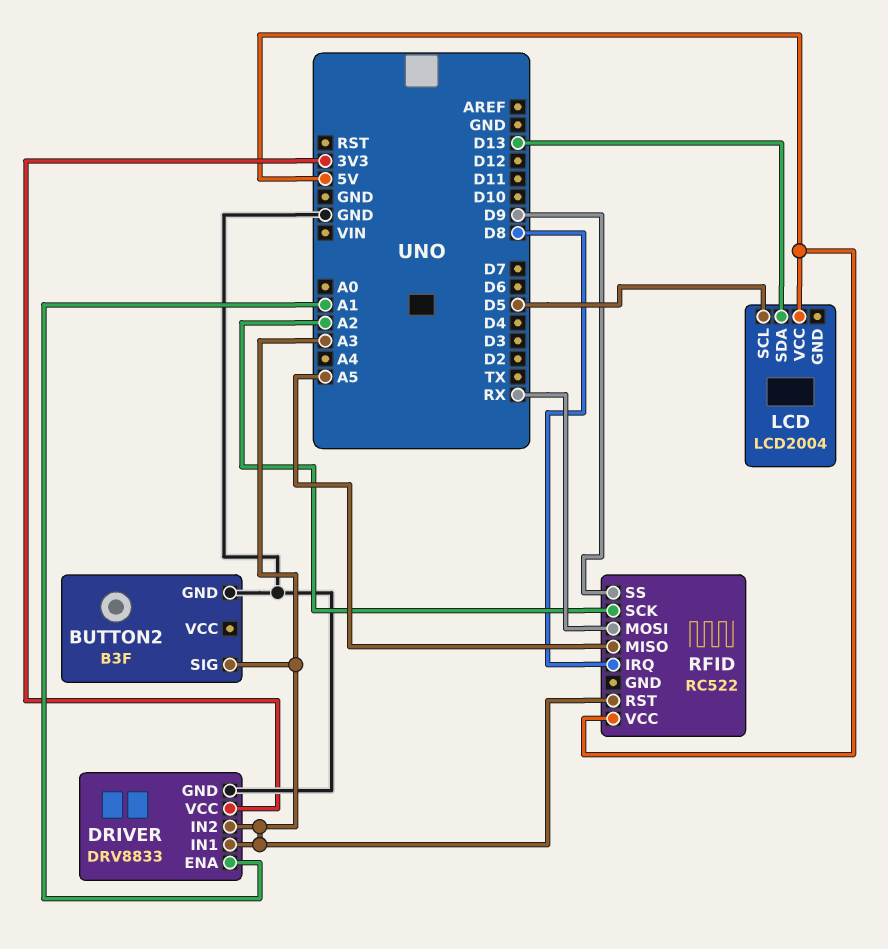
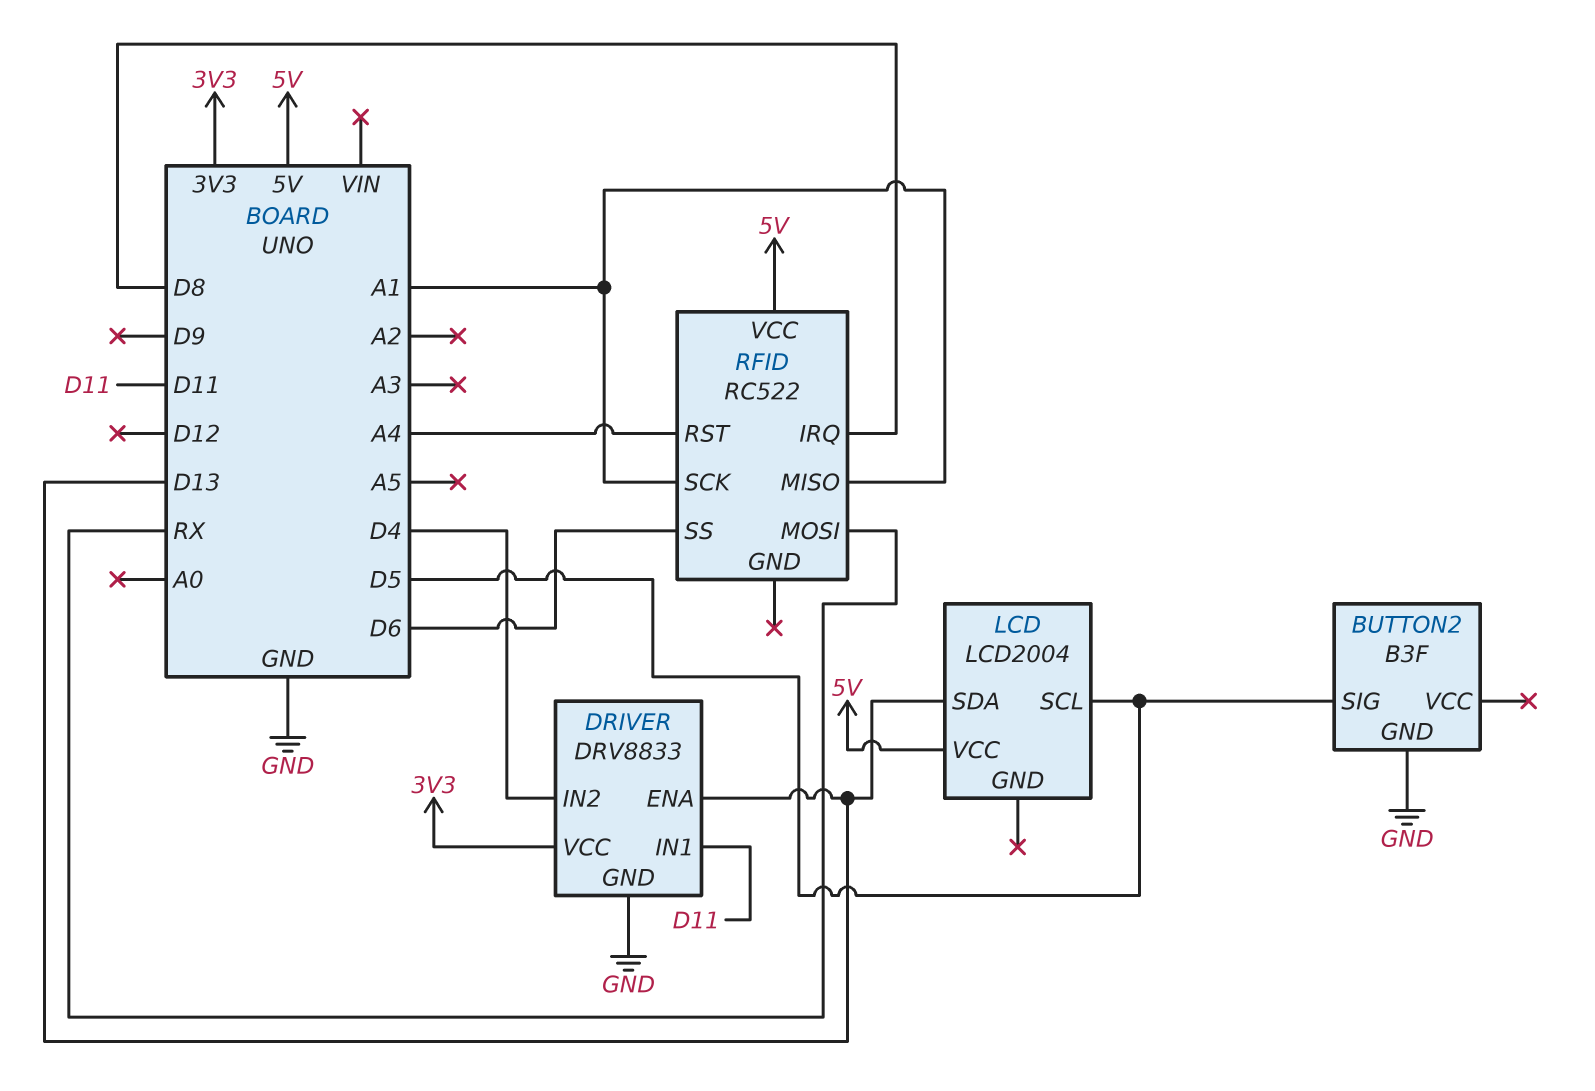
BUTTON2 pin SIG: A3 -> D5
DRIVER pin ENA: A1 -> D13
DRIVER pin IN1: A3 -> D11
DRIVER pin IN2: A3 -> D4
RFID pin MISO: A5 -> A1
RFID pin RST: A3 -> A4
RFID pin SCK: A2 -> A1
RFID pin SS: D9 -> D6

